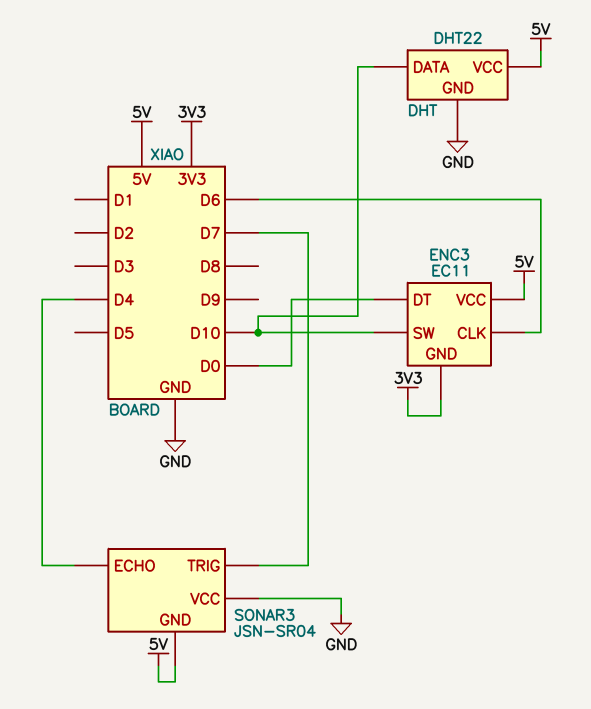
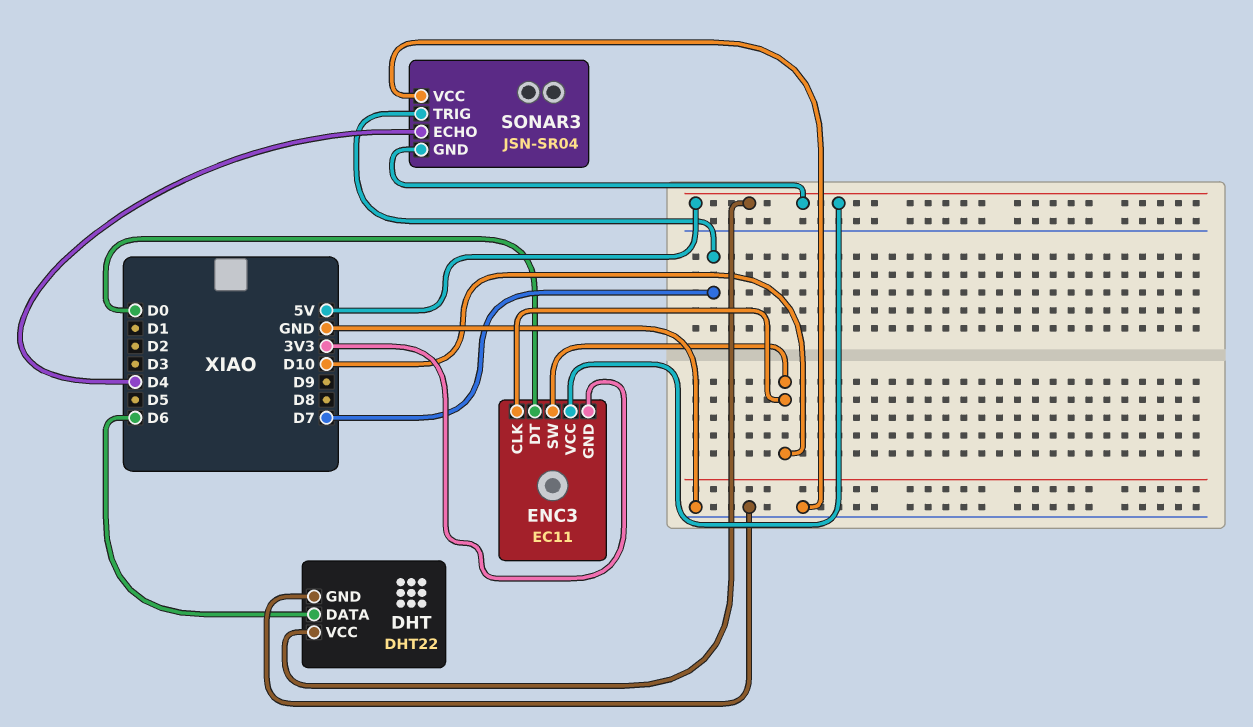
DHT pin DATA: D10 -> D6
ENC3 pin CLK: D6 -> D10

